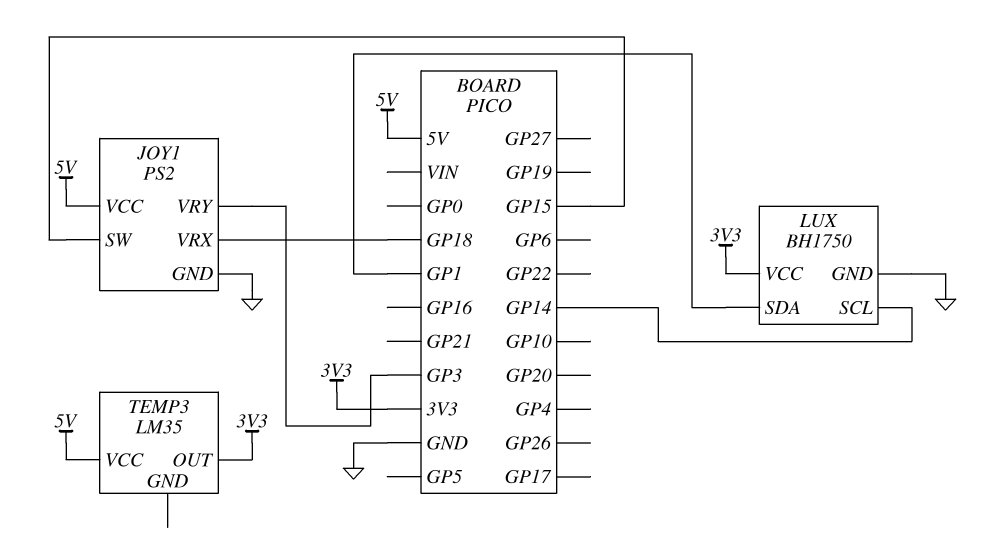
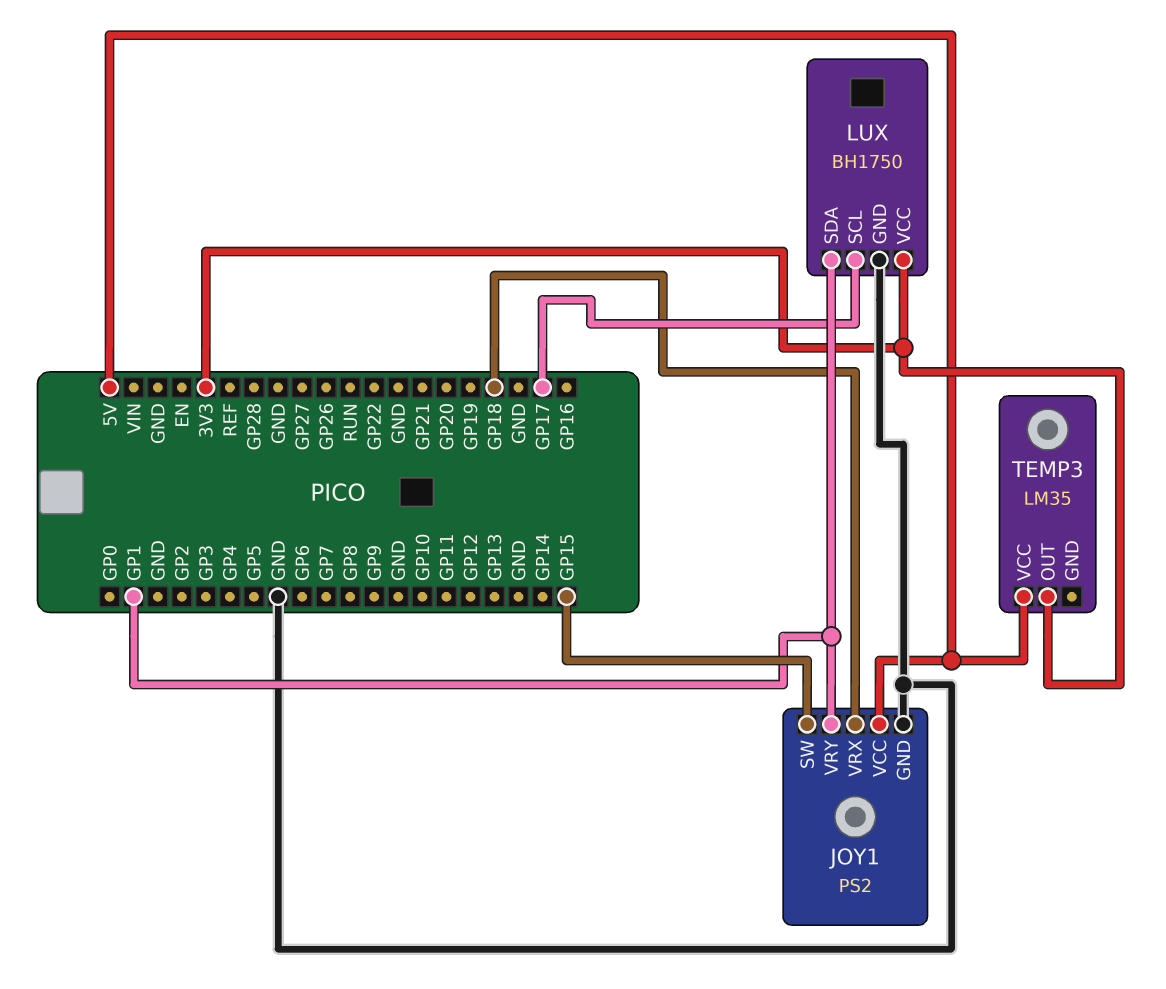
JOY1 pin VRY: GP3 -> GP1
LUX pin SCL: GP14 -> GP17

